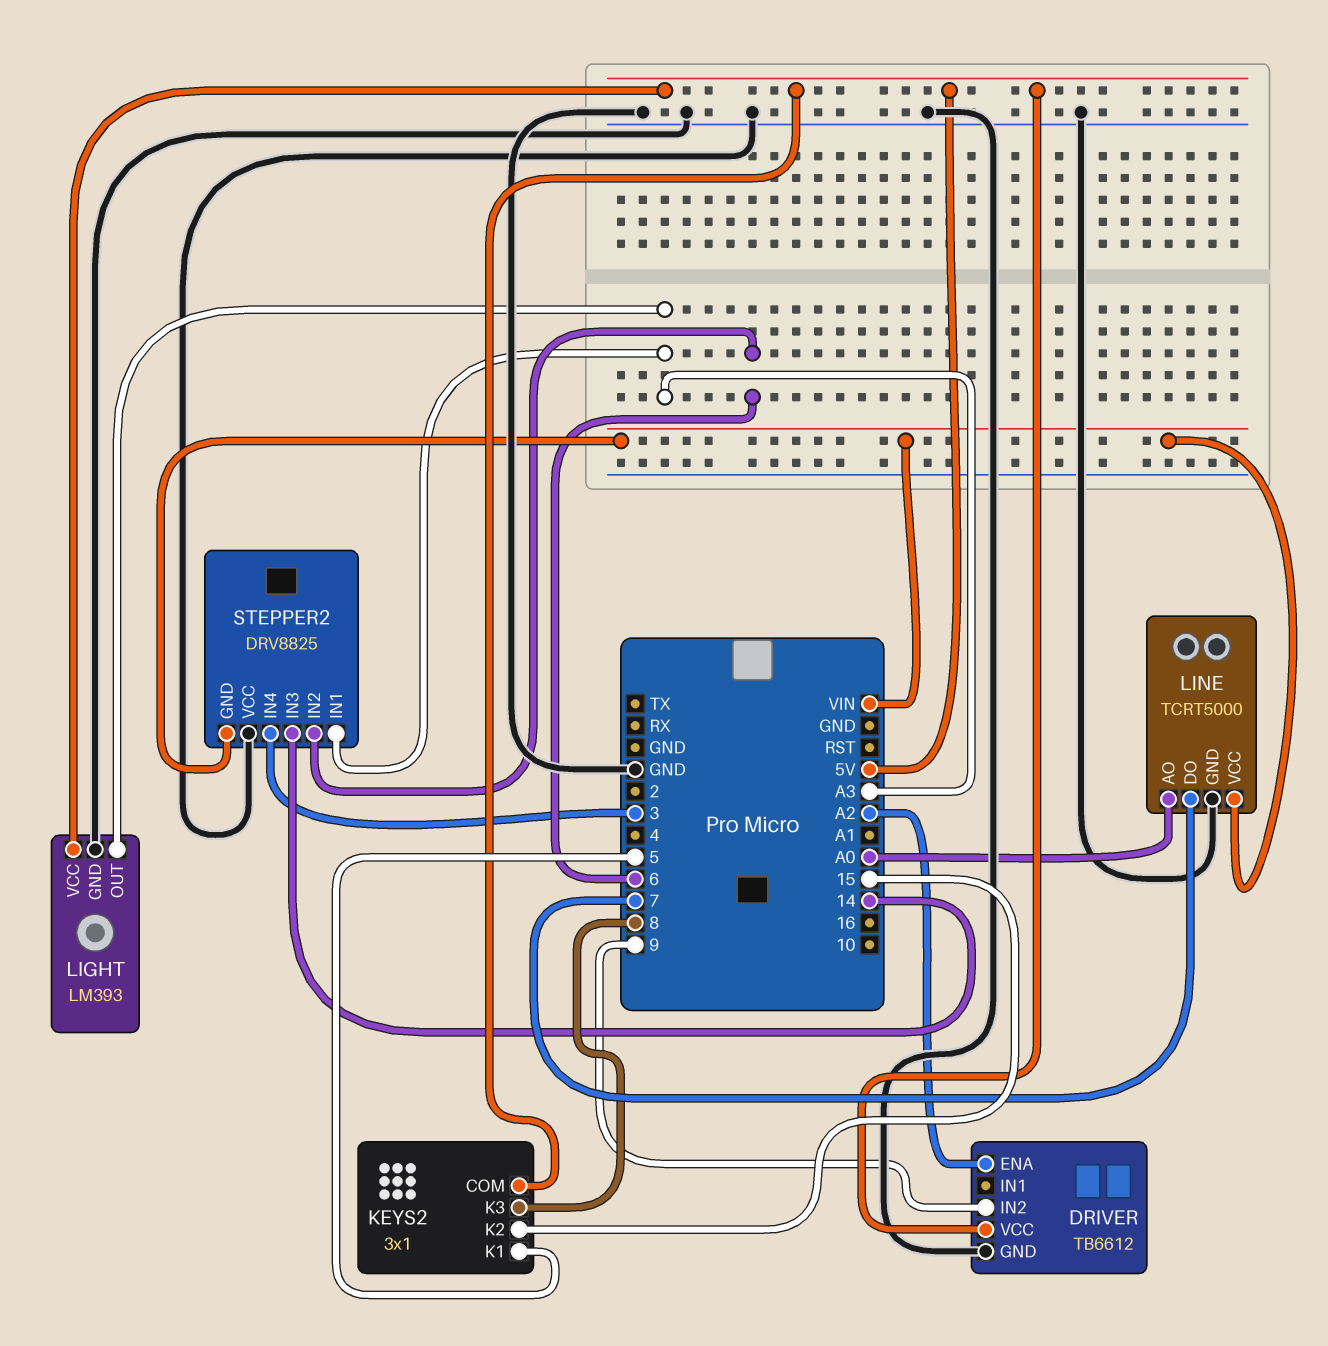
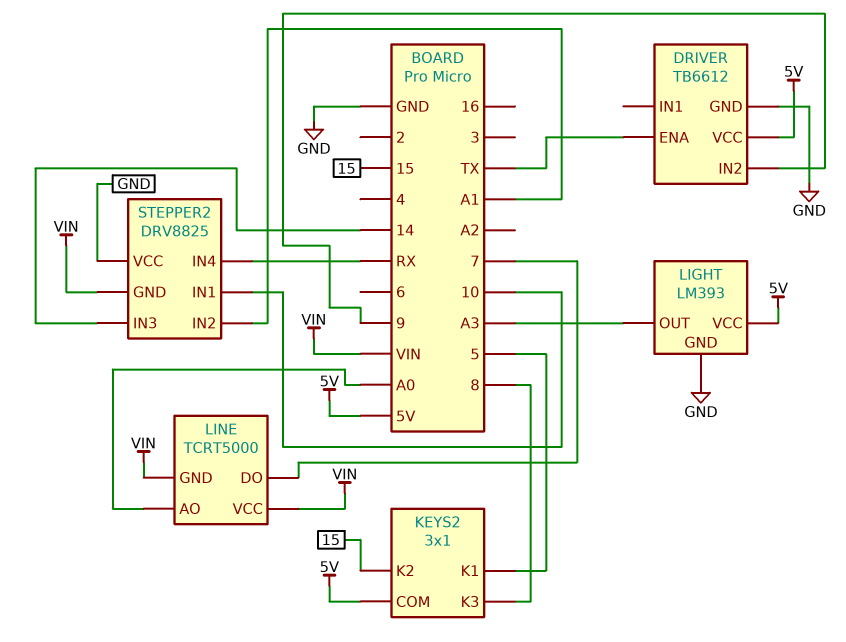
DRIVER pin ENA: A2 -> TX
LINE pin GND: GND -> VIN
STEPPER2 pin IN1: A3 -> 10
STEPPER2 pin IN2: 6 -> A1
STEPPER2 pin IN4: 3 -> RX

